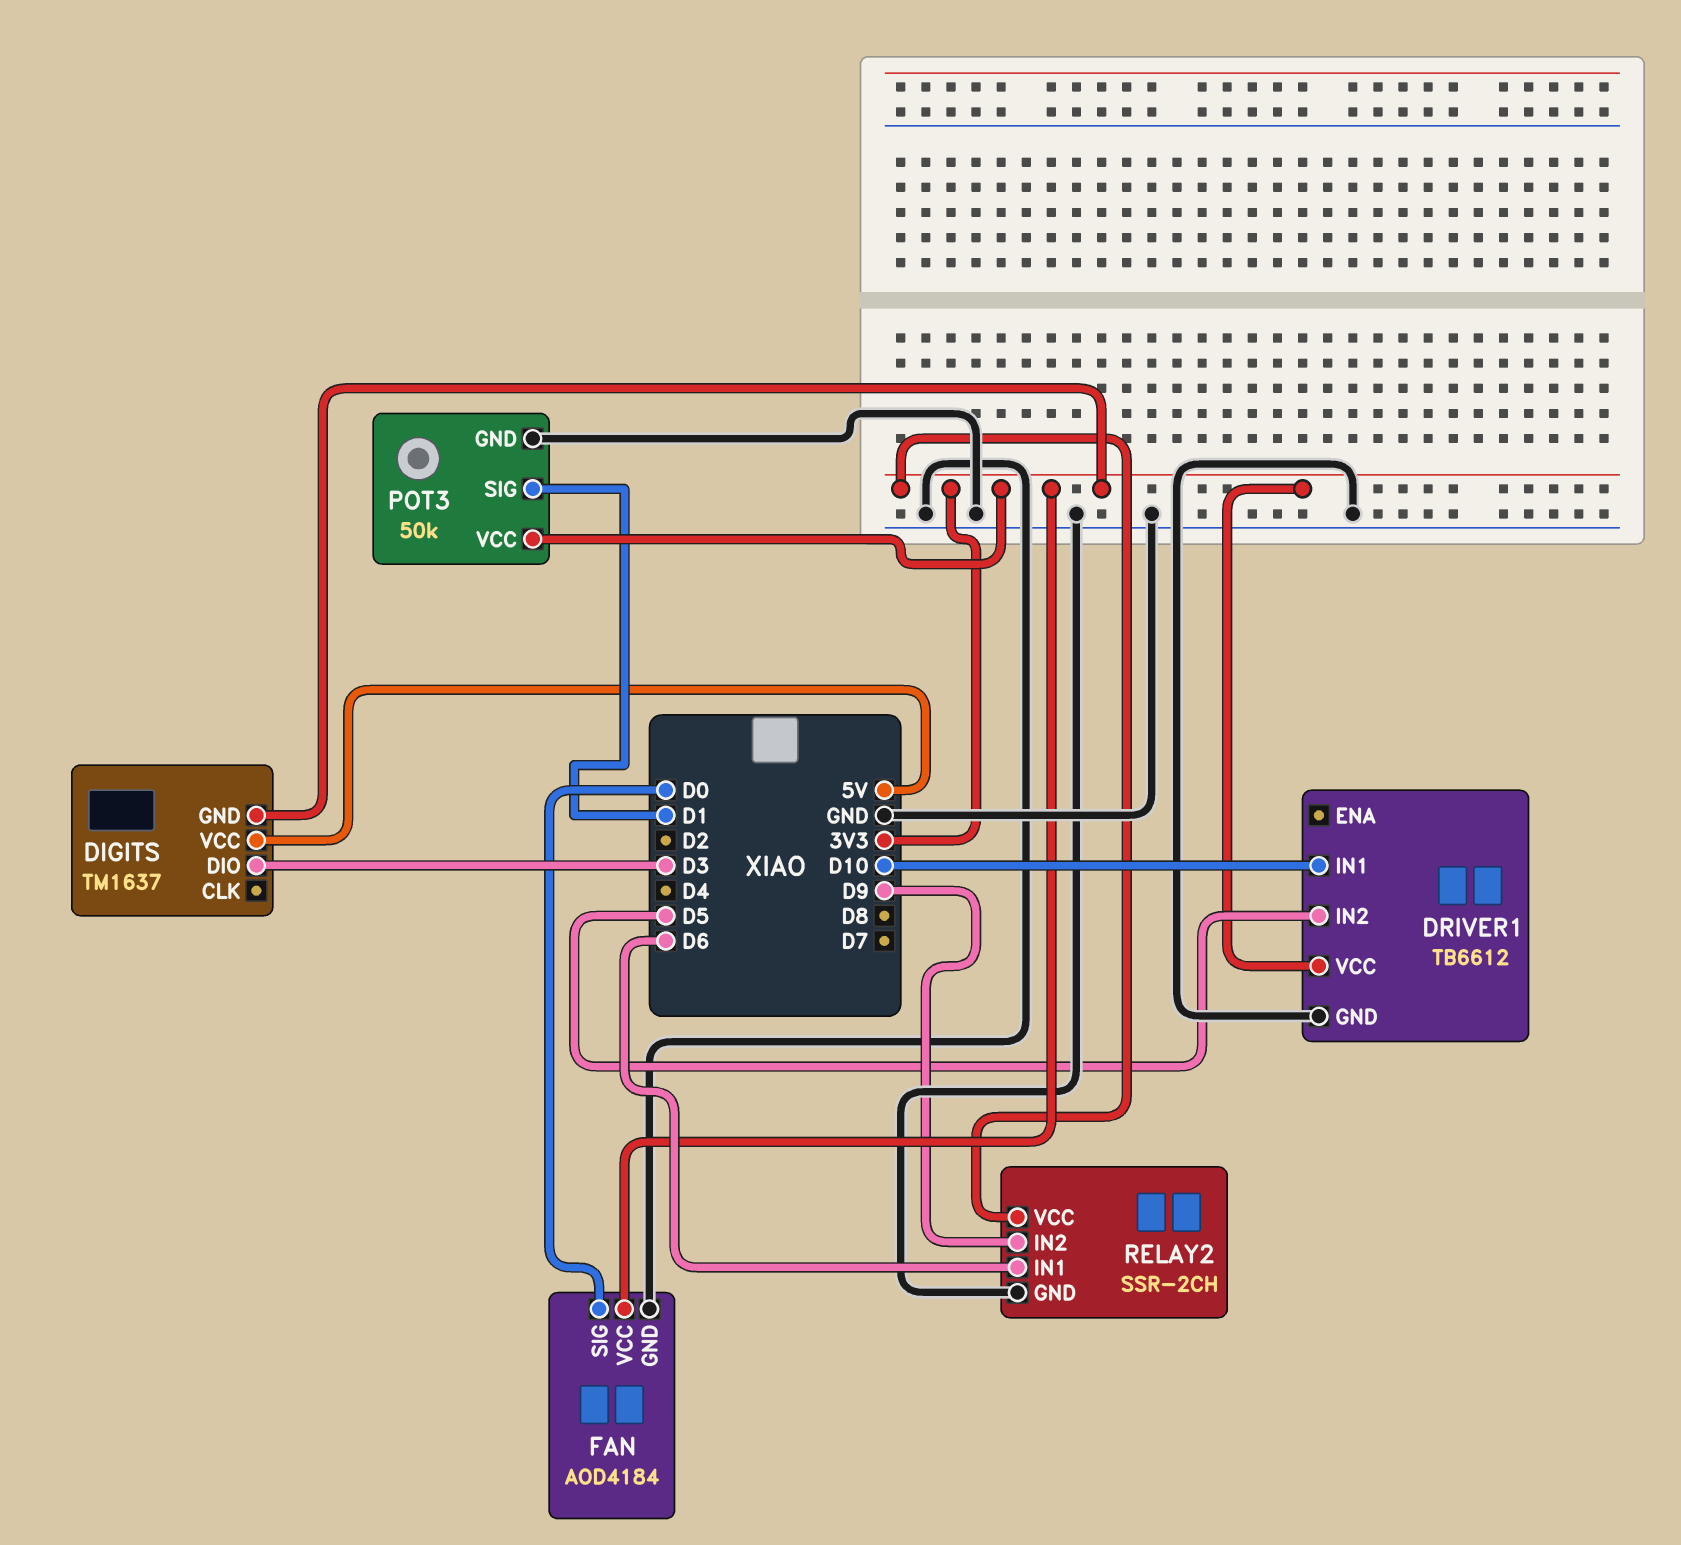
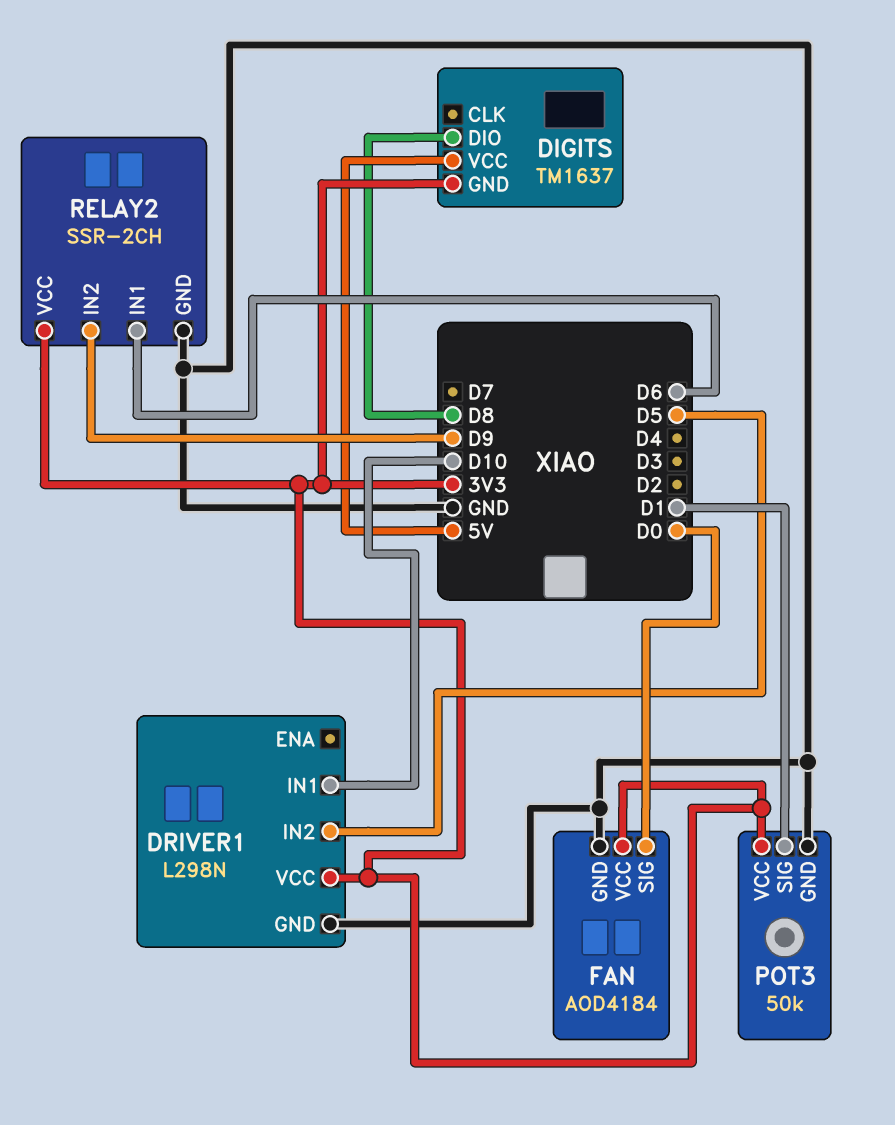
DIGITS pin DIO: D3 -> D8
DRIVER1: TB6612 -> L298N

